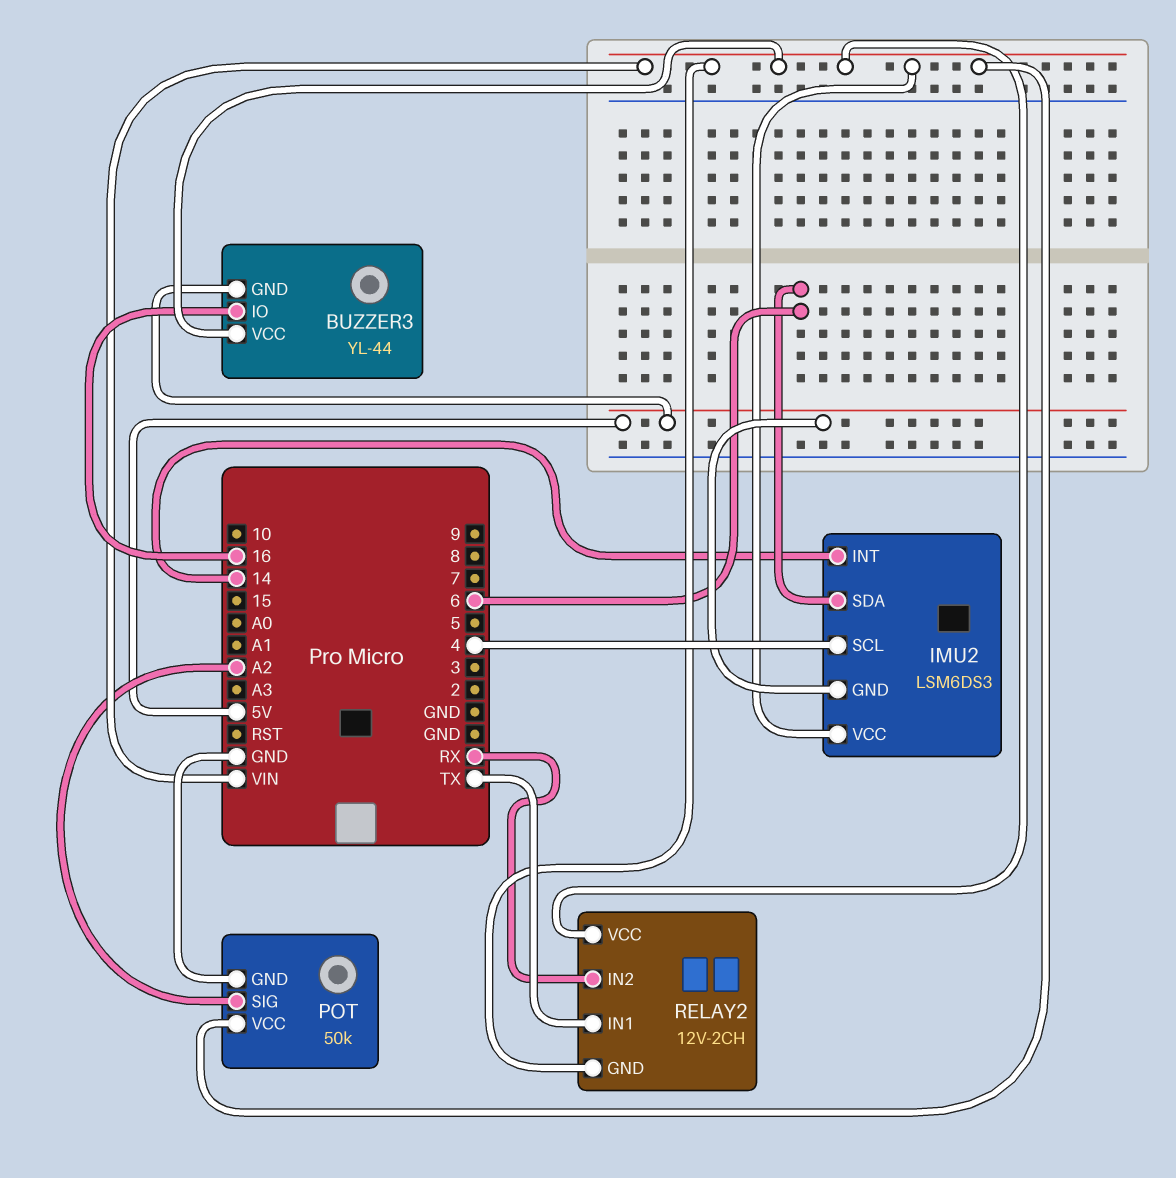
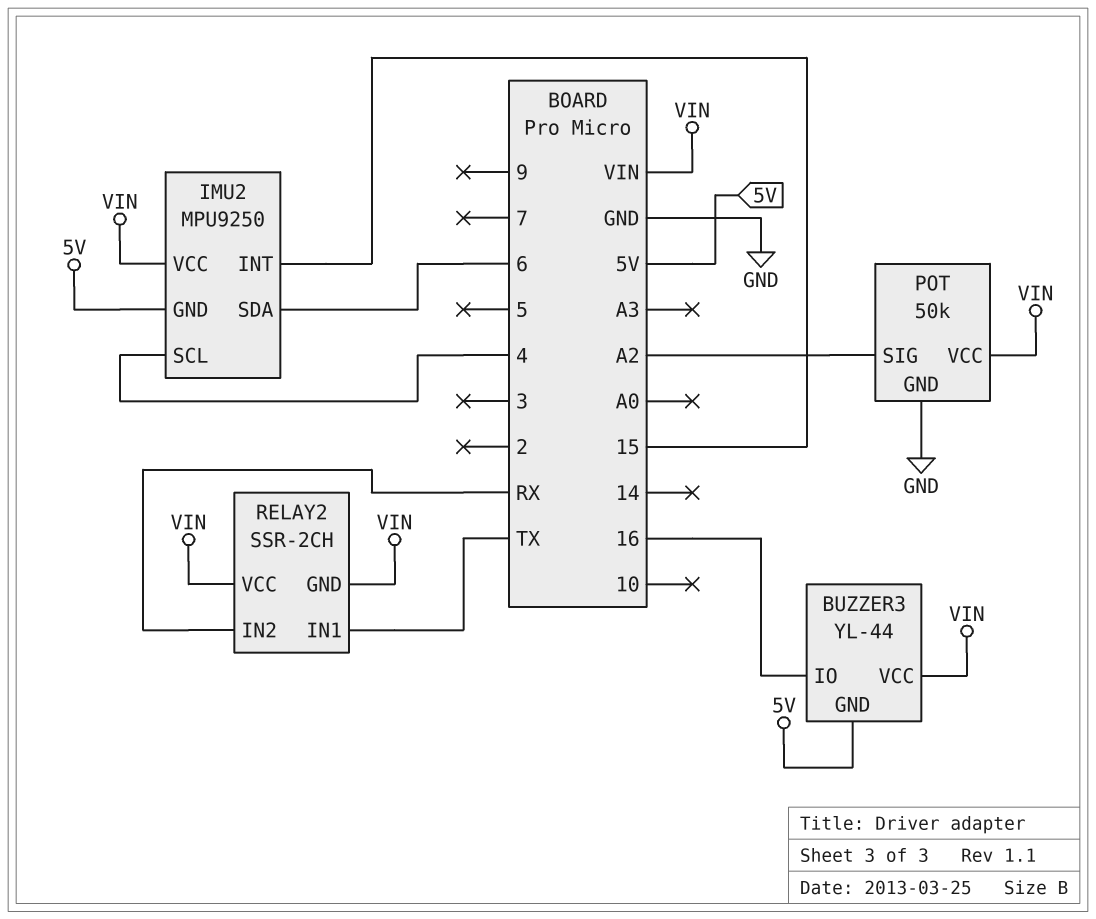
IMU2: LSM6DS3 -> MPU9250
IMU2 pin INT: 14 -> 15
RELAY2: 12V-2CH -> SSR-2CH

